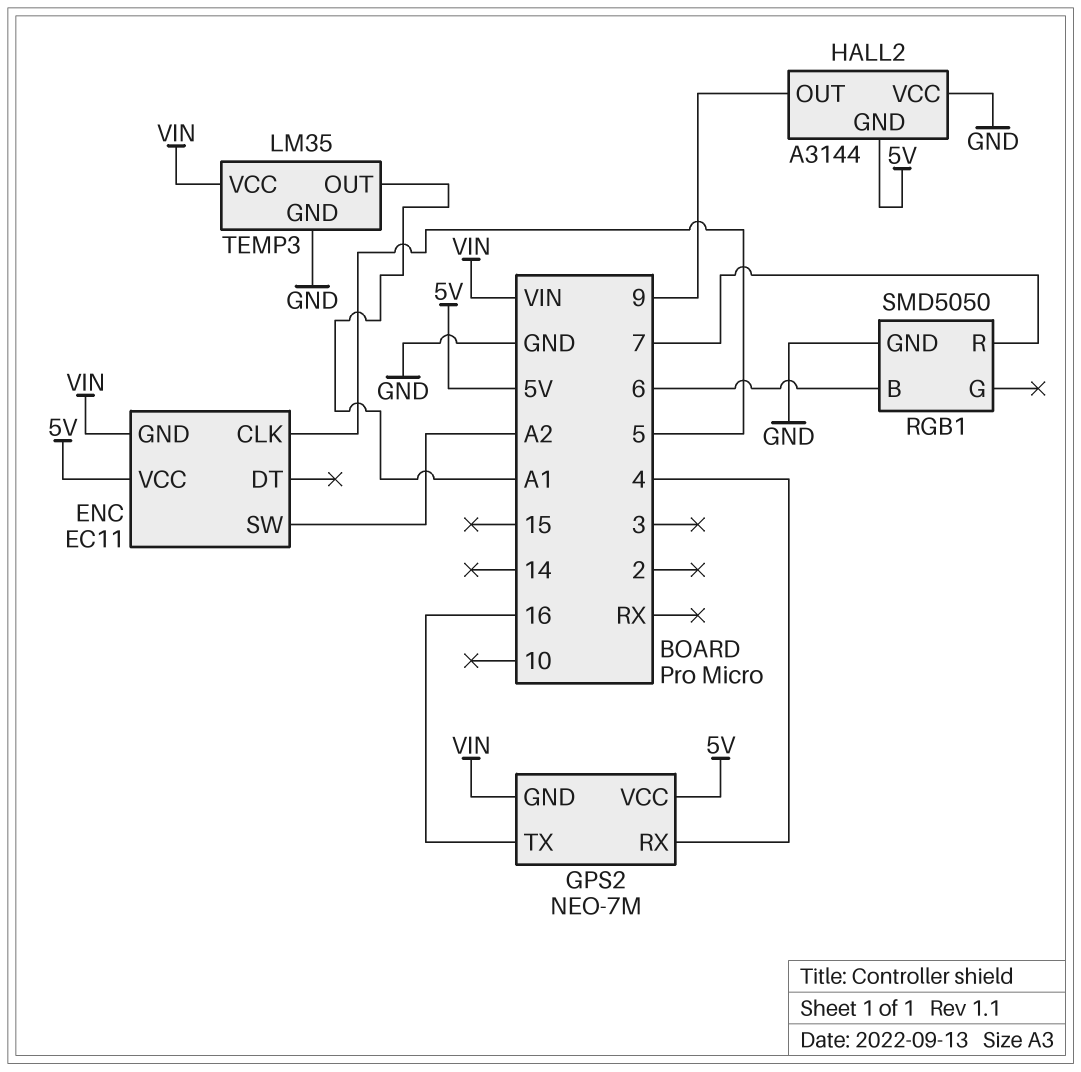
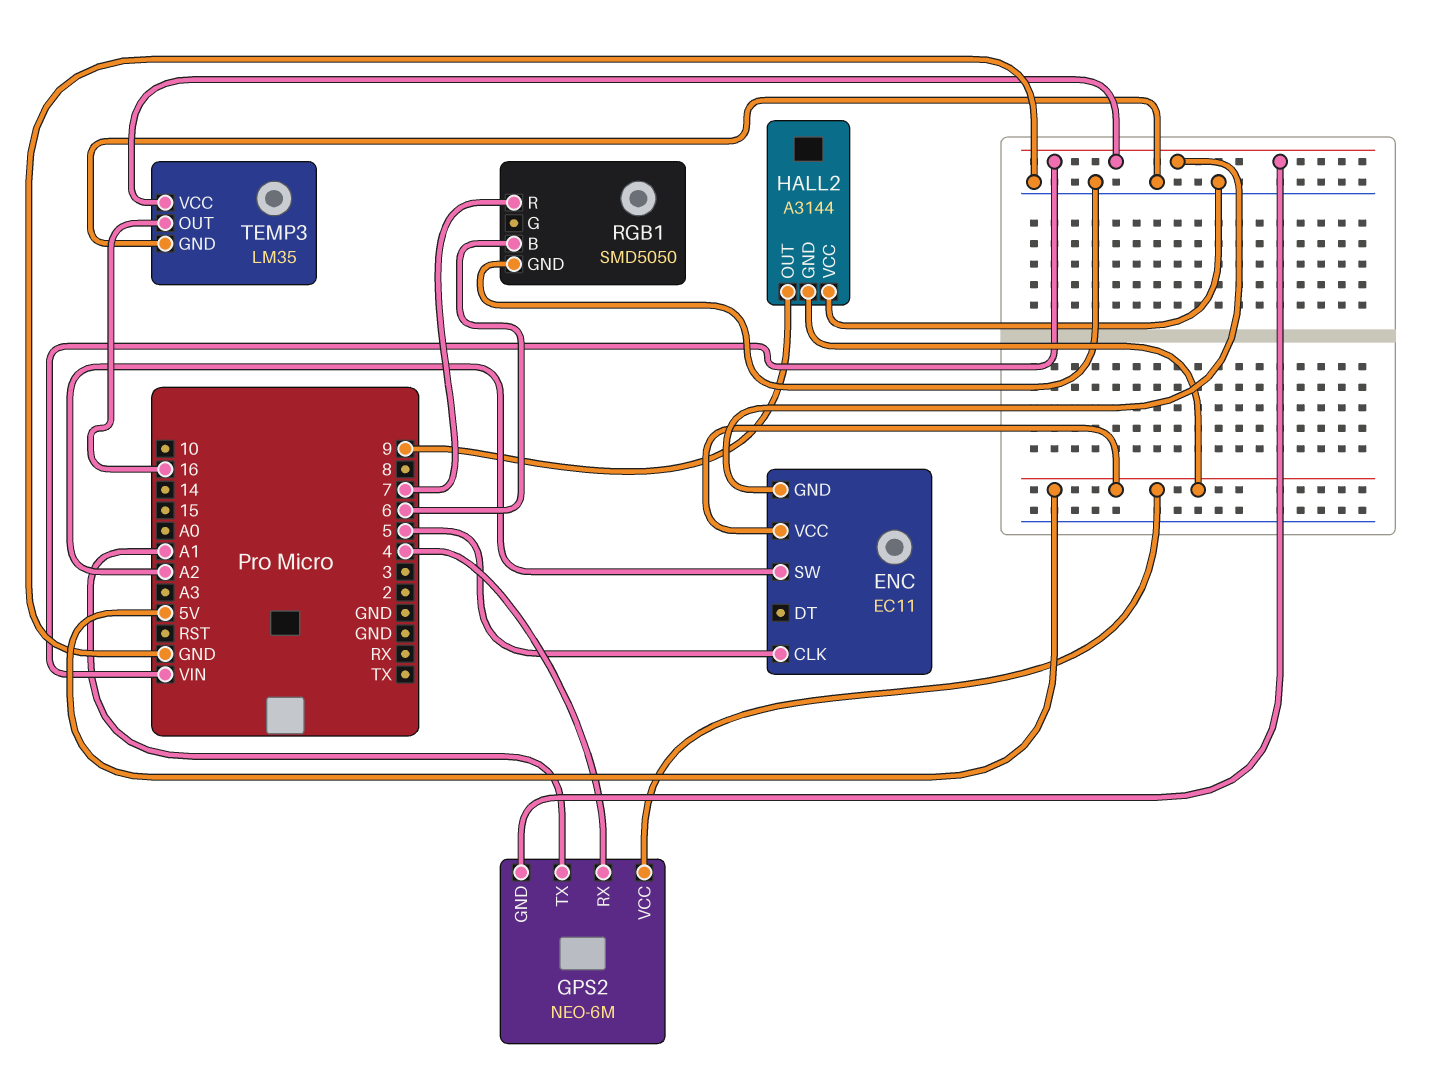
GPS2: NEO-7M -> NEO-6M
GPS2 pin TX: 16 -> A1
TEMP3 pin OUT: A1 -> 16

